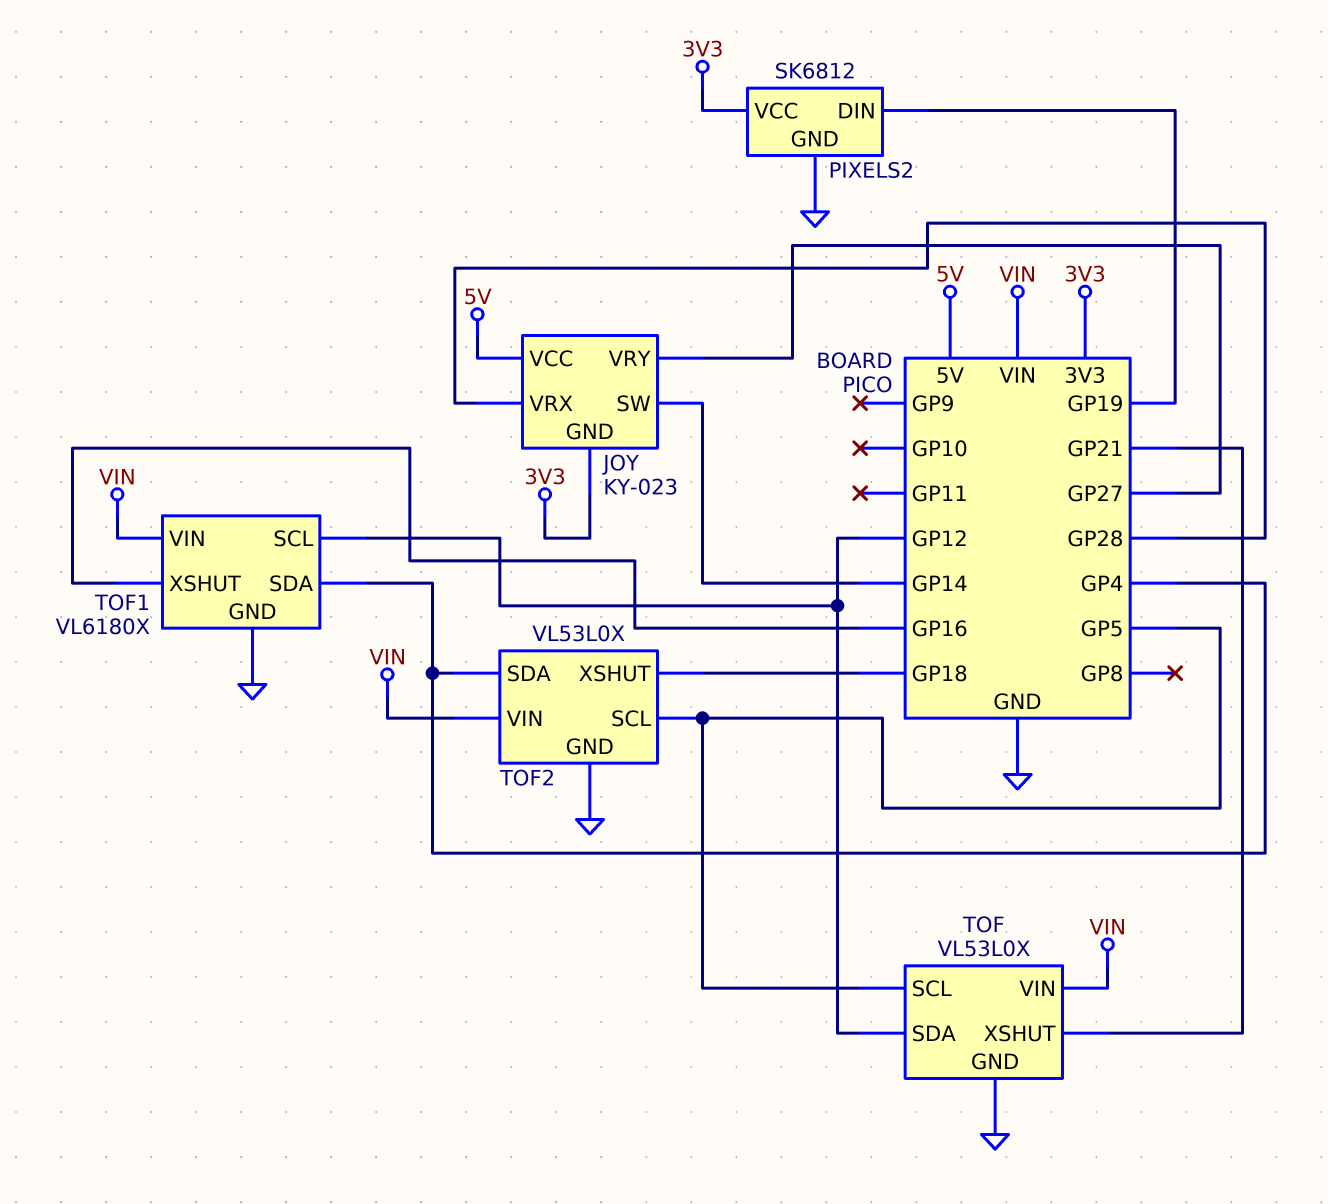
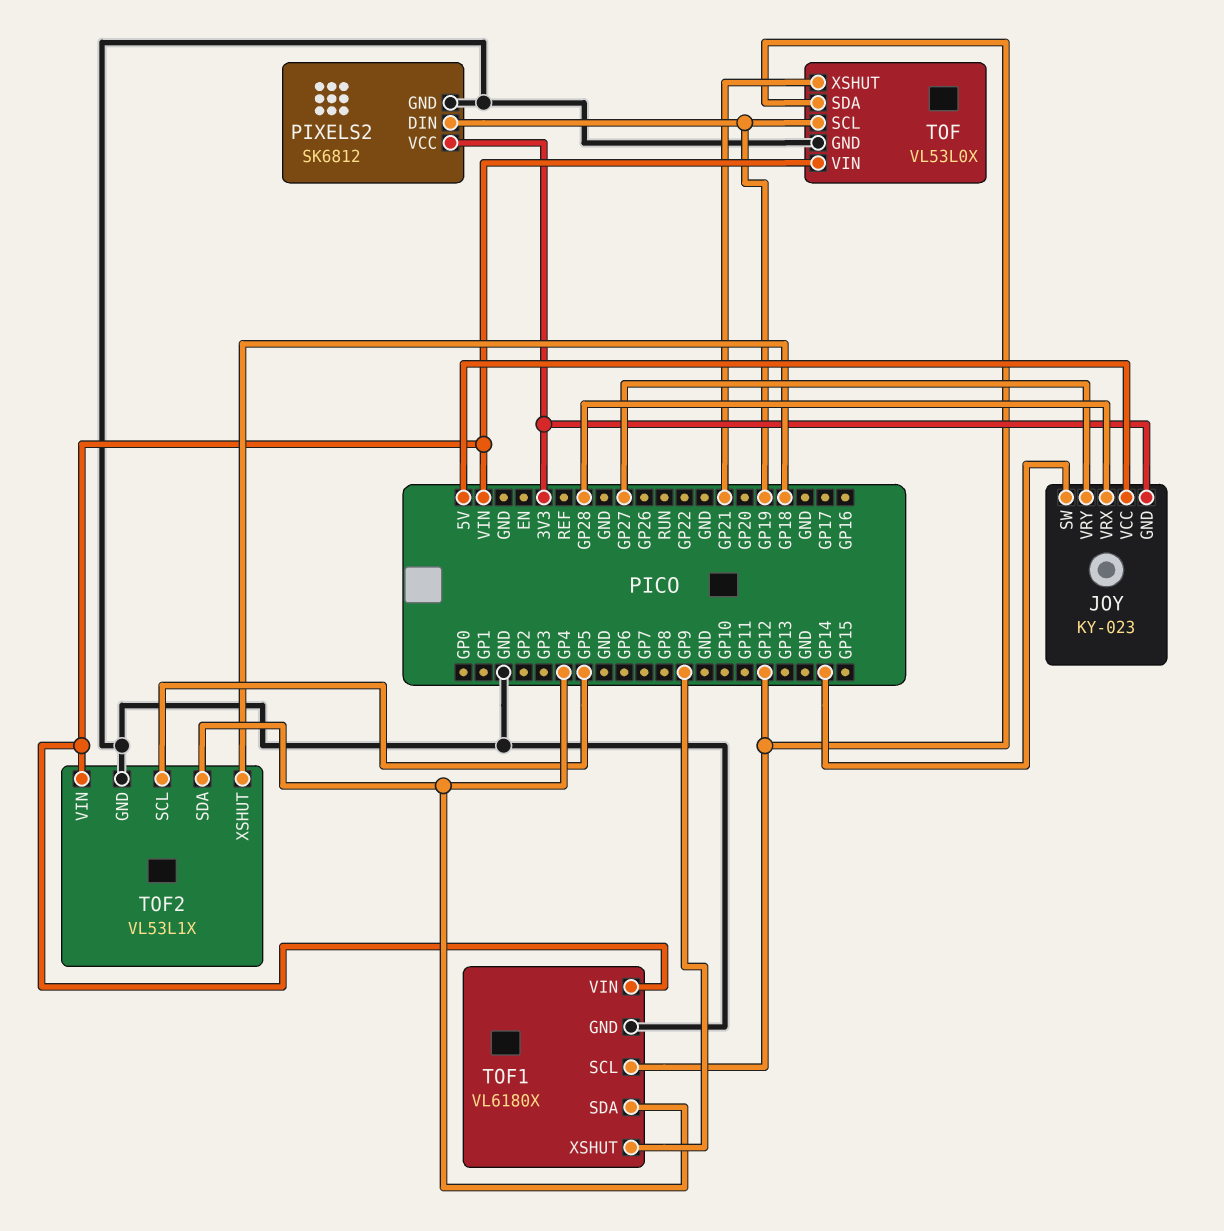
TOF pin SCL: GP5 -> GP19
TOF1 pin XSHUT: GP16 -> GP9
TOF2: VL53L0X -> VL53L1X

